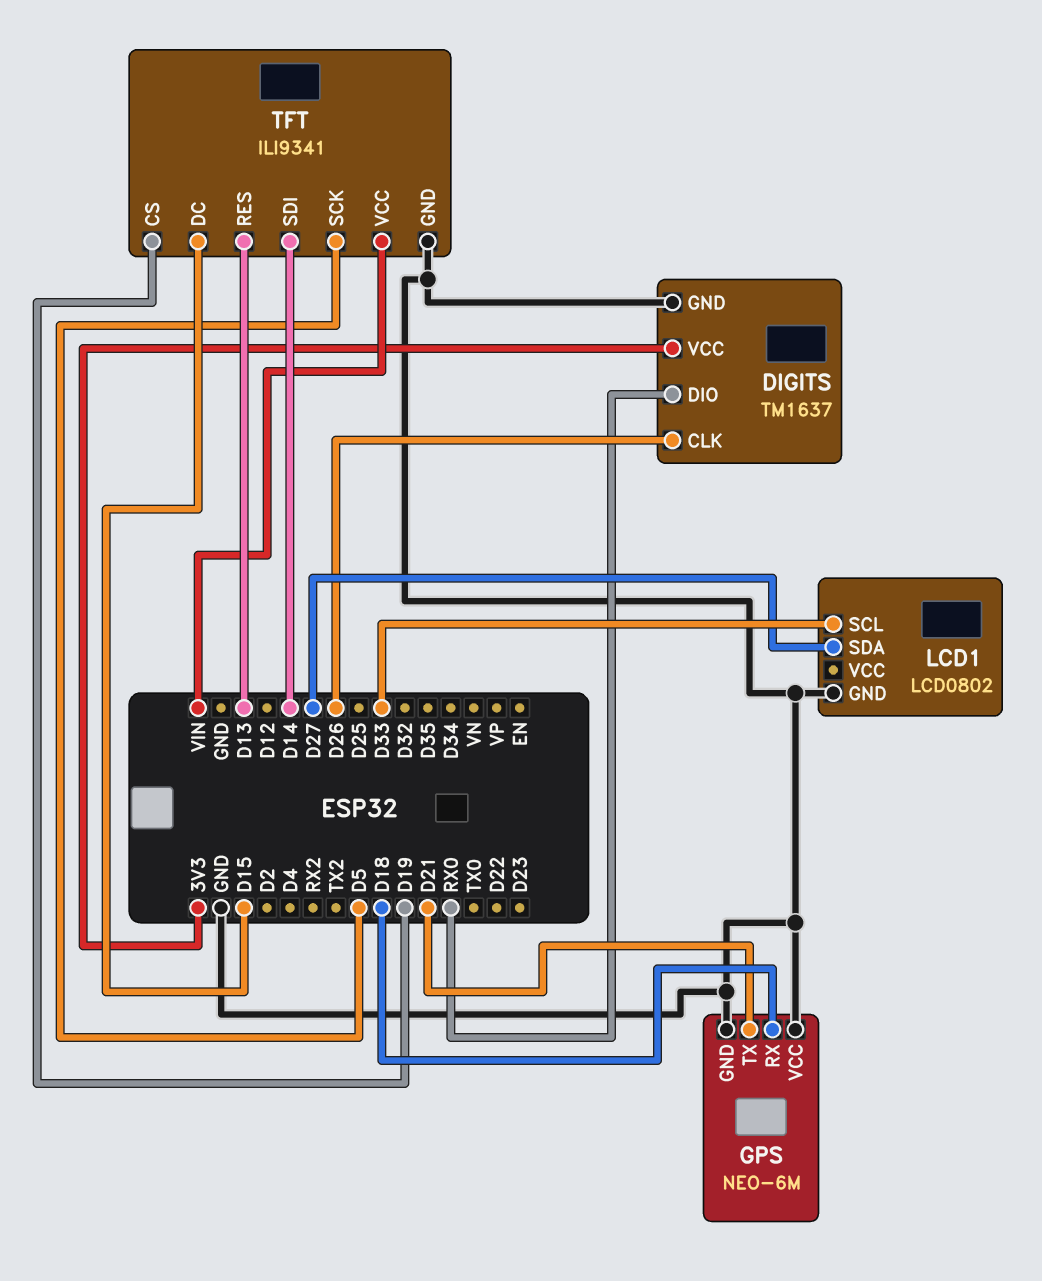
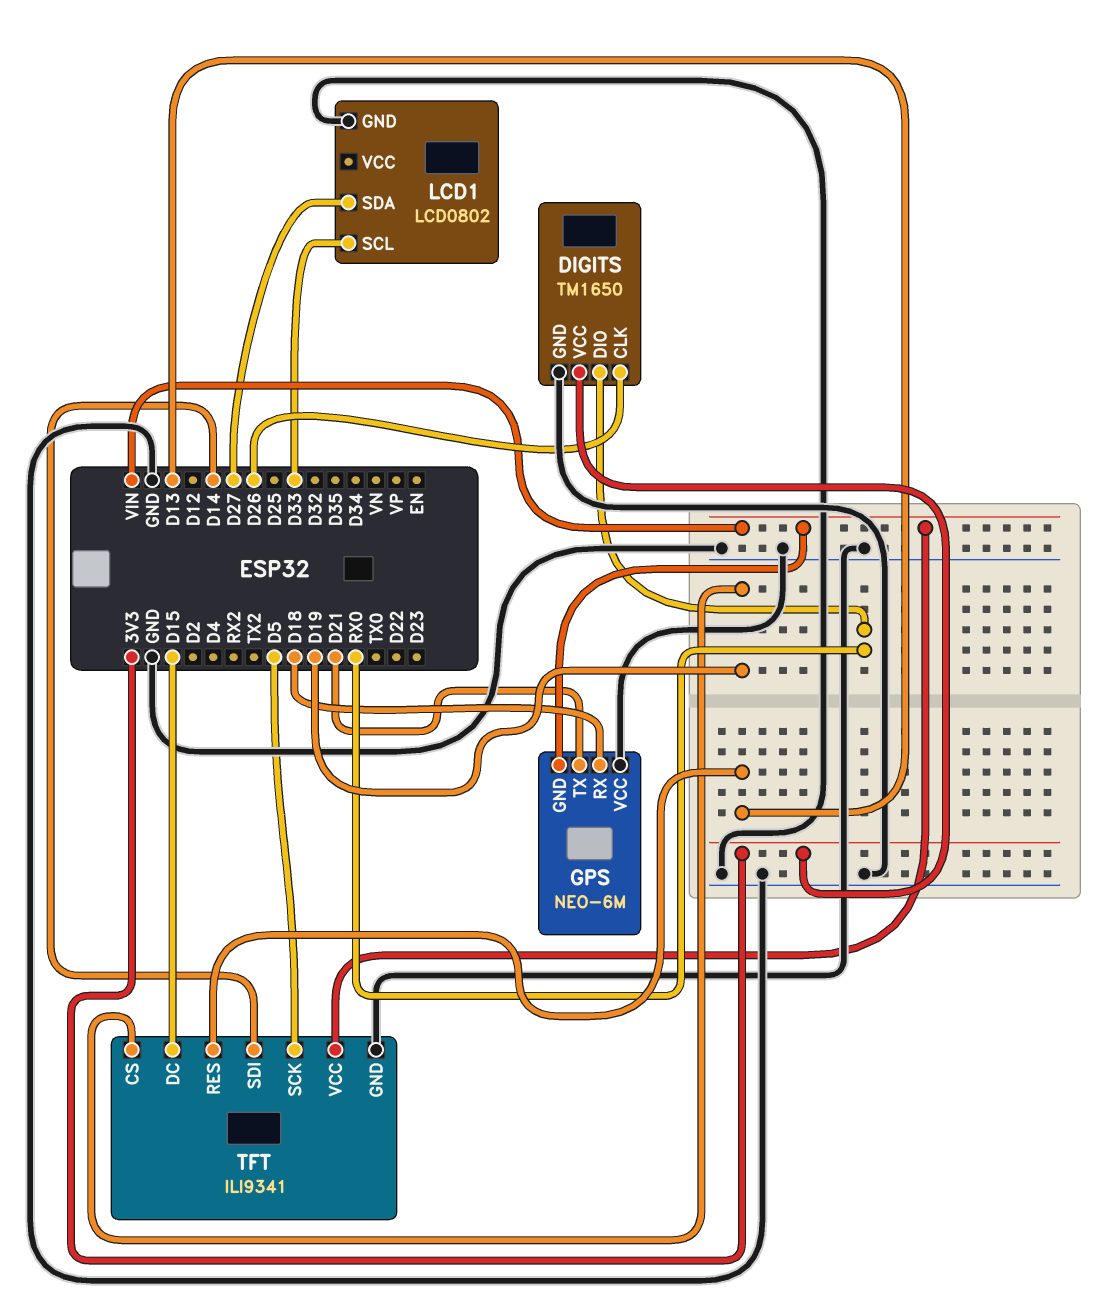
DIGITS: TM1637 -> TM1650
GPS pin GND: GND -> VIN

